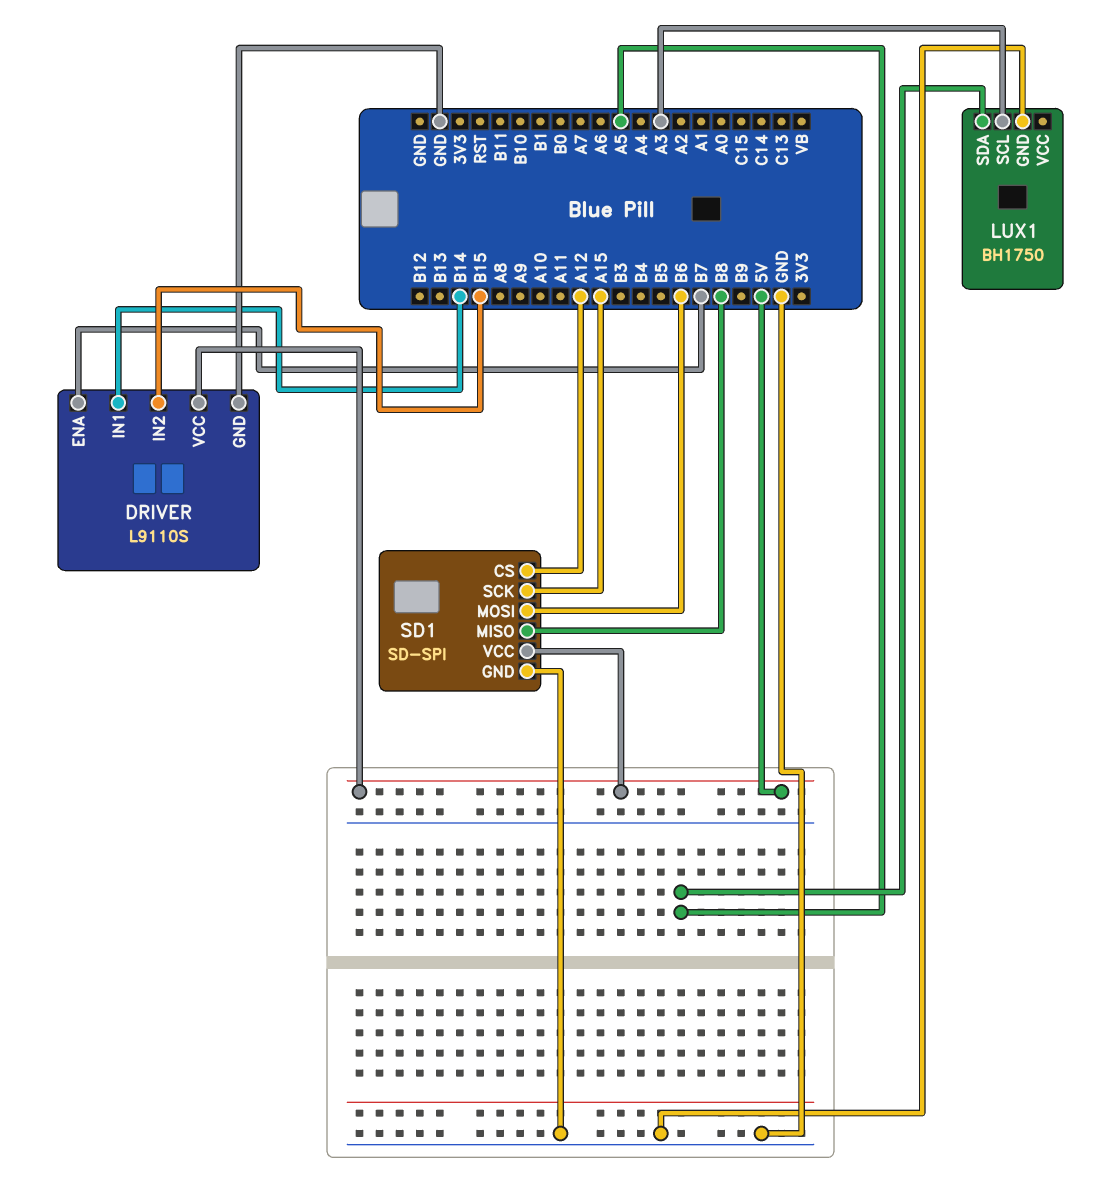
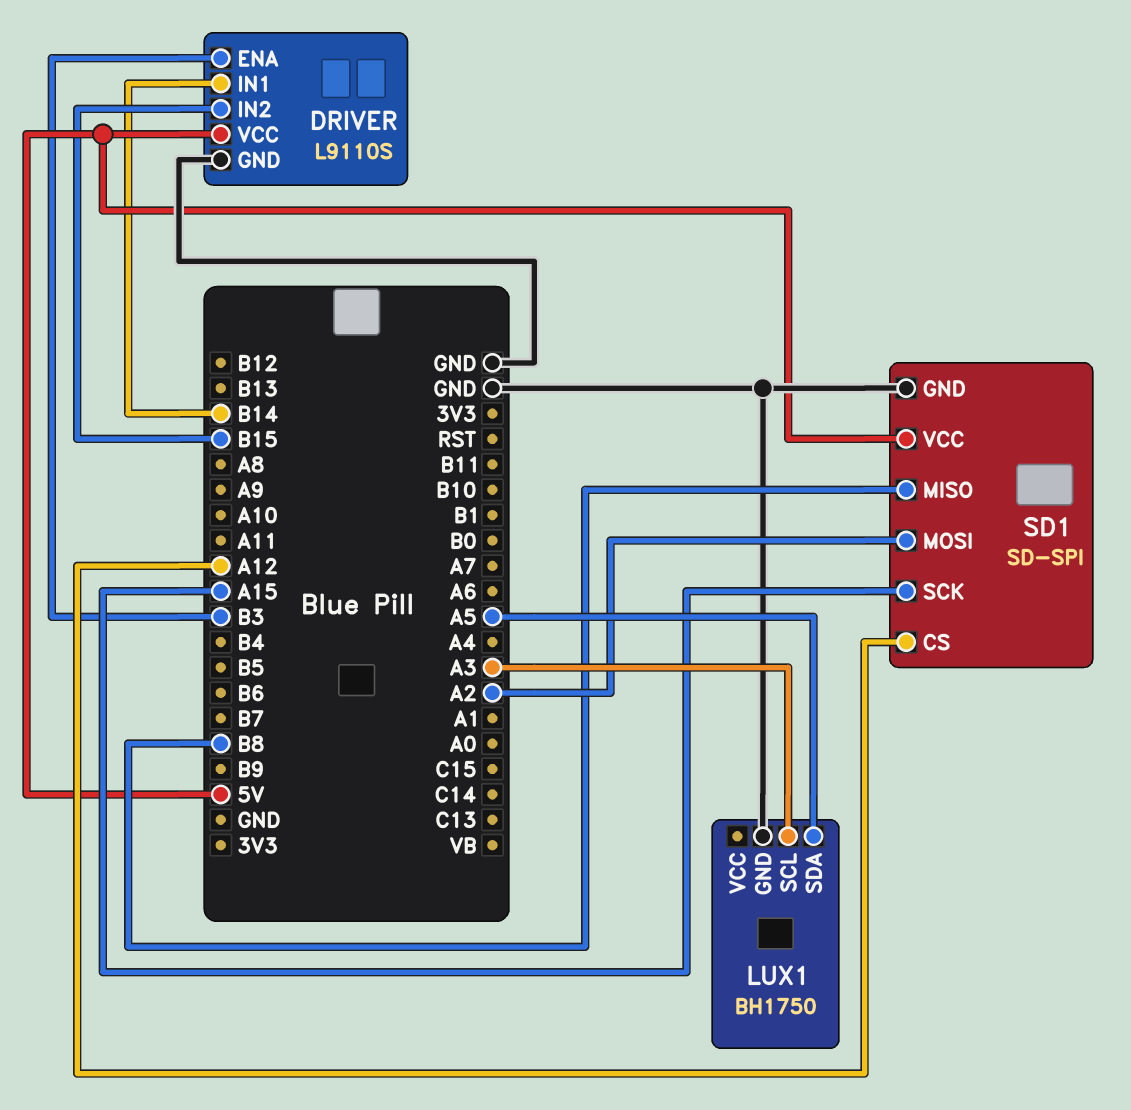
DRIVER pin ENA: B7 -> B3
SD1 pin MOSI: B6 -> A2

